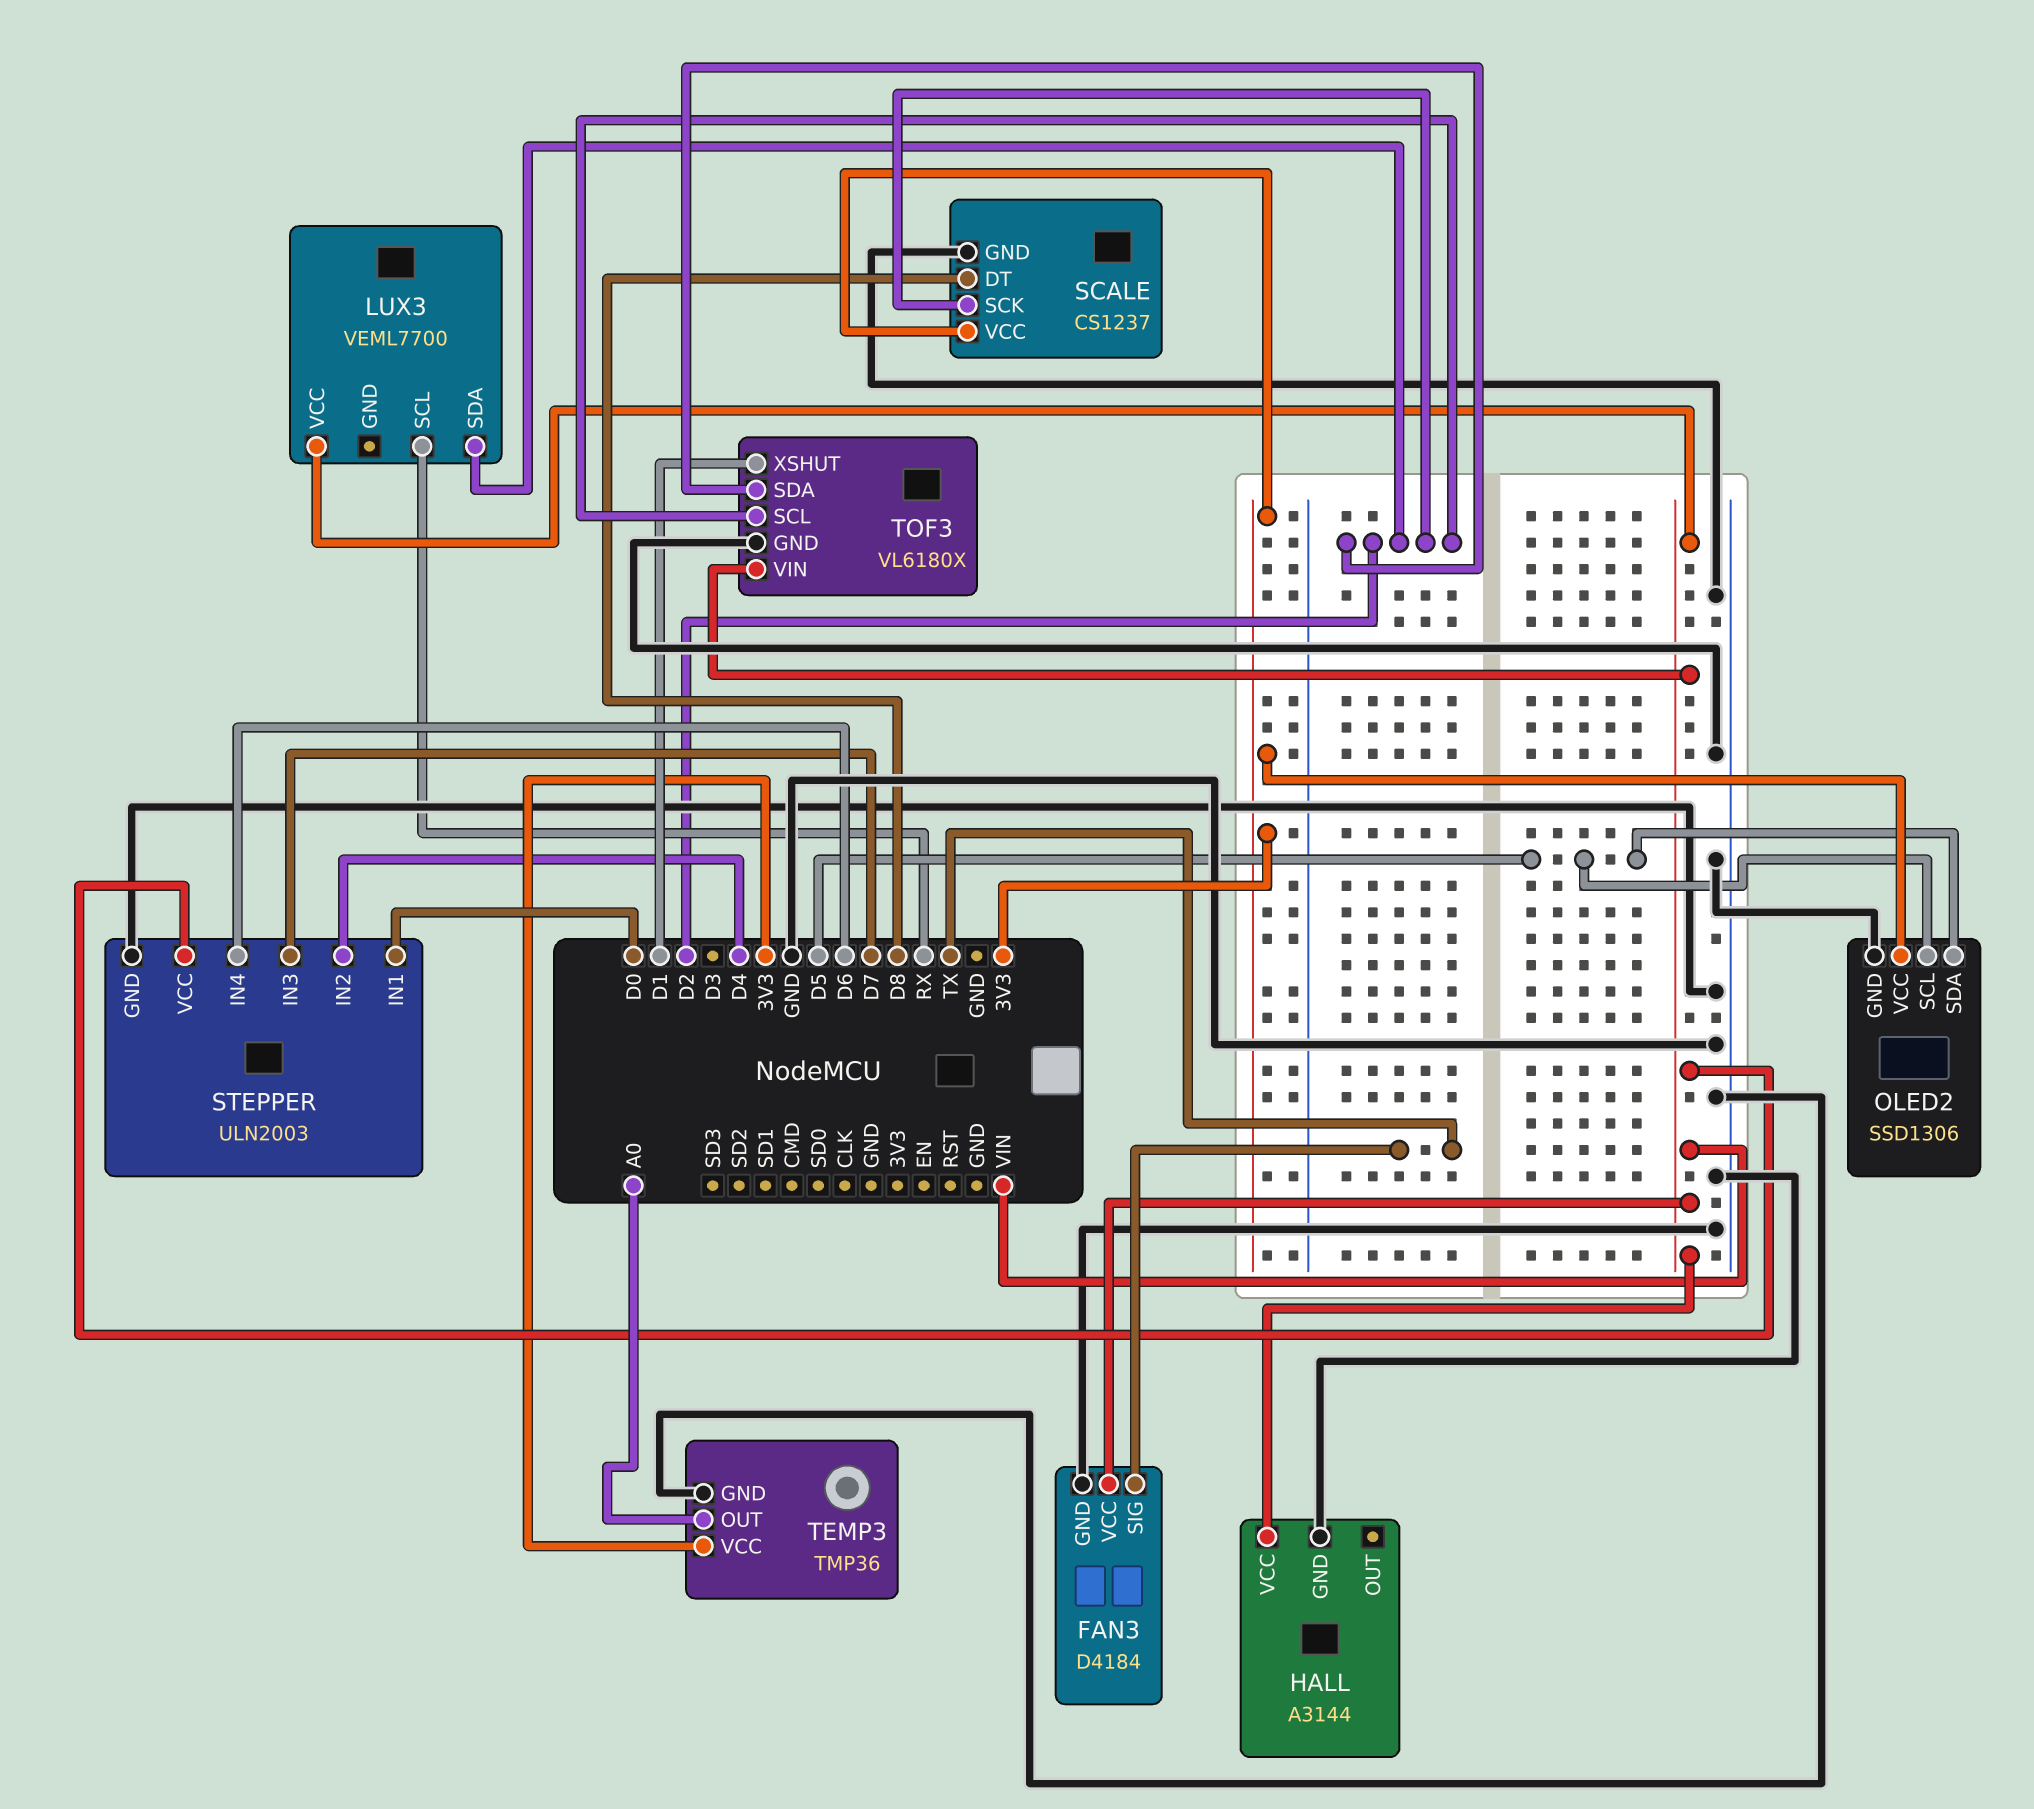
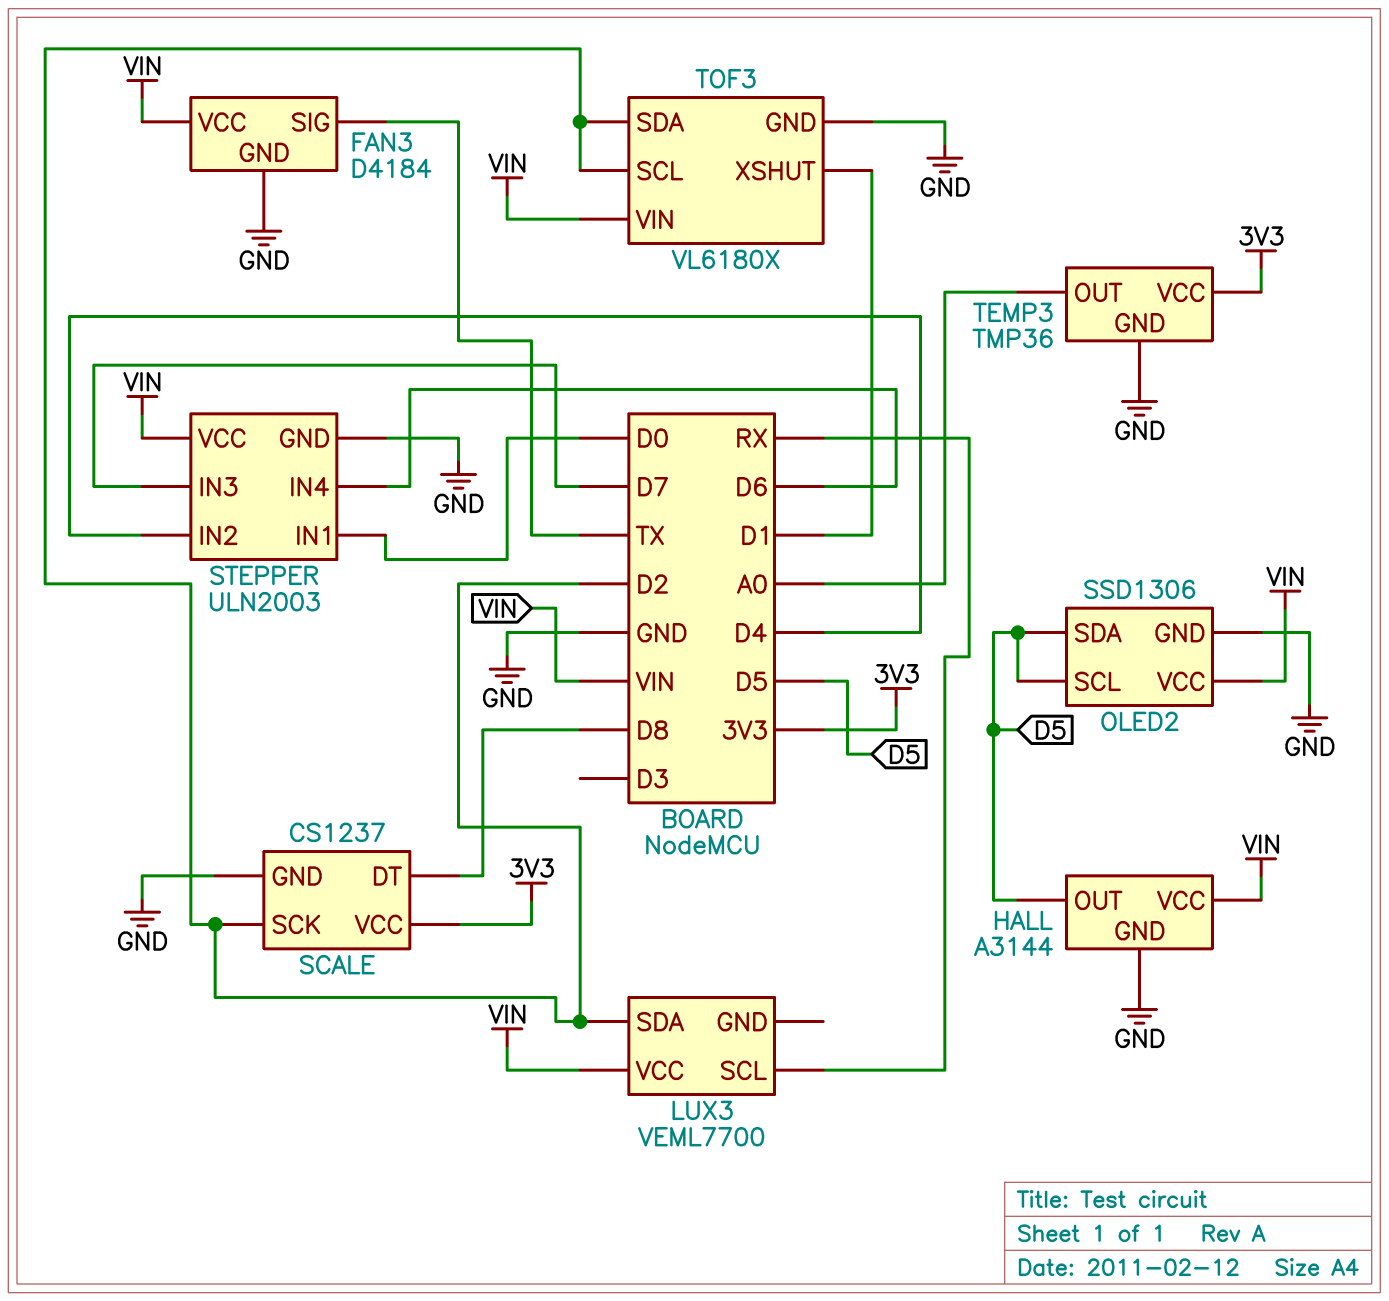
HALL pin OUT: none -> D5
OLED2 pin VCC: 3V3 -> VIN

